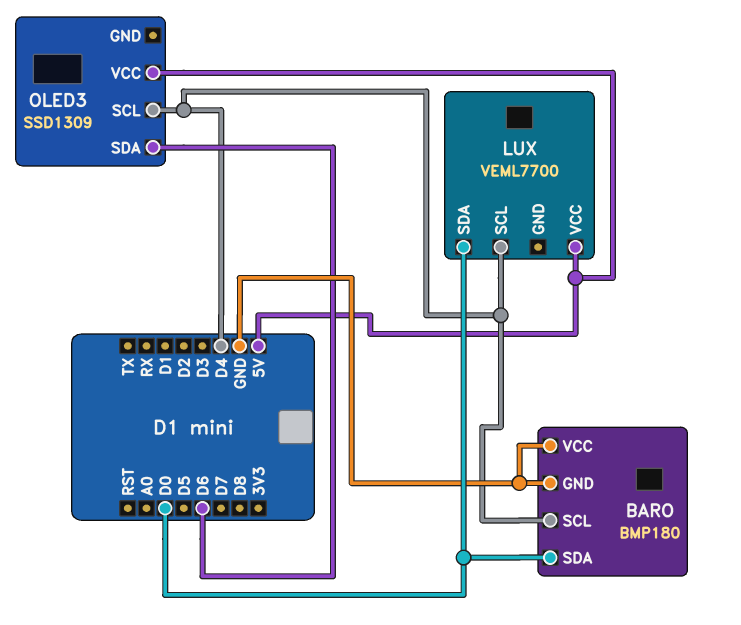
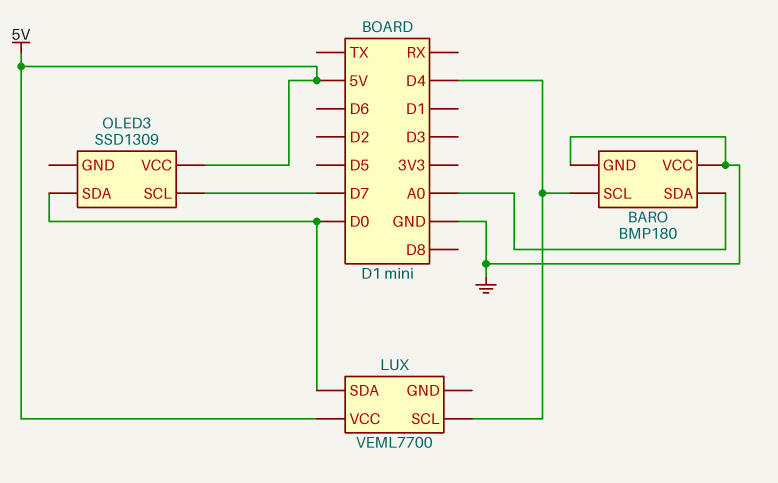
BARO pin SDA: D0 -> A0
OLED3 pin SCL: D4 -> D7
OLED3 pin SDA: D6 -> D0

